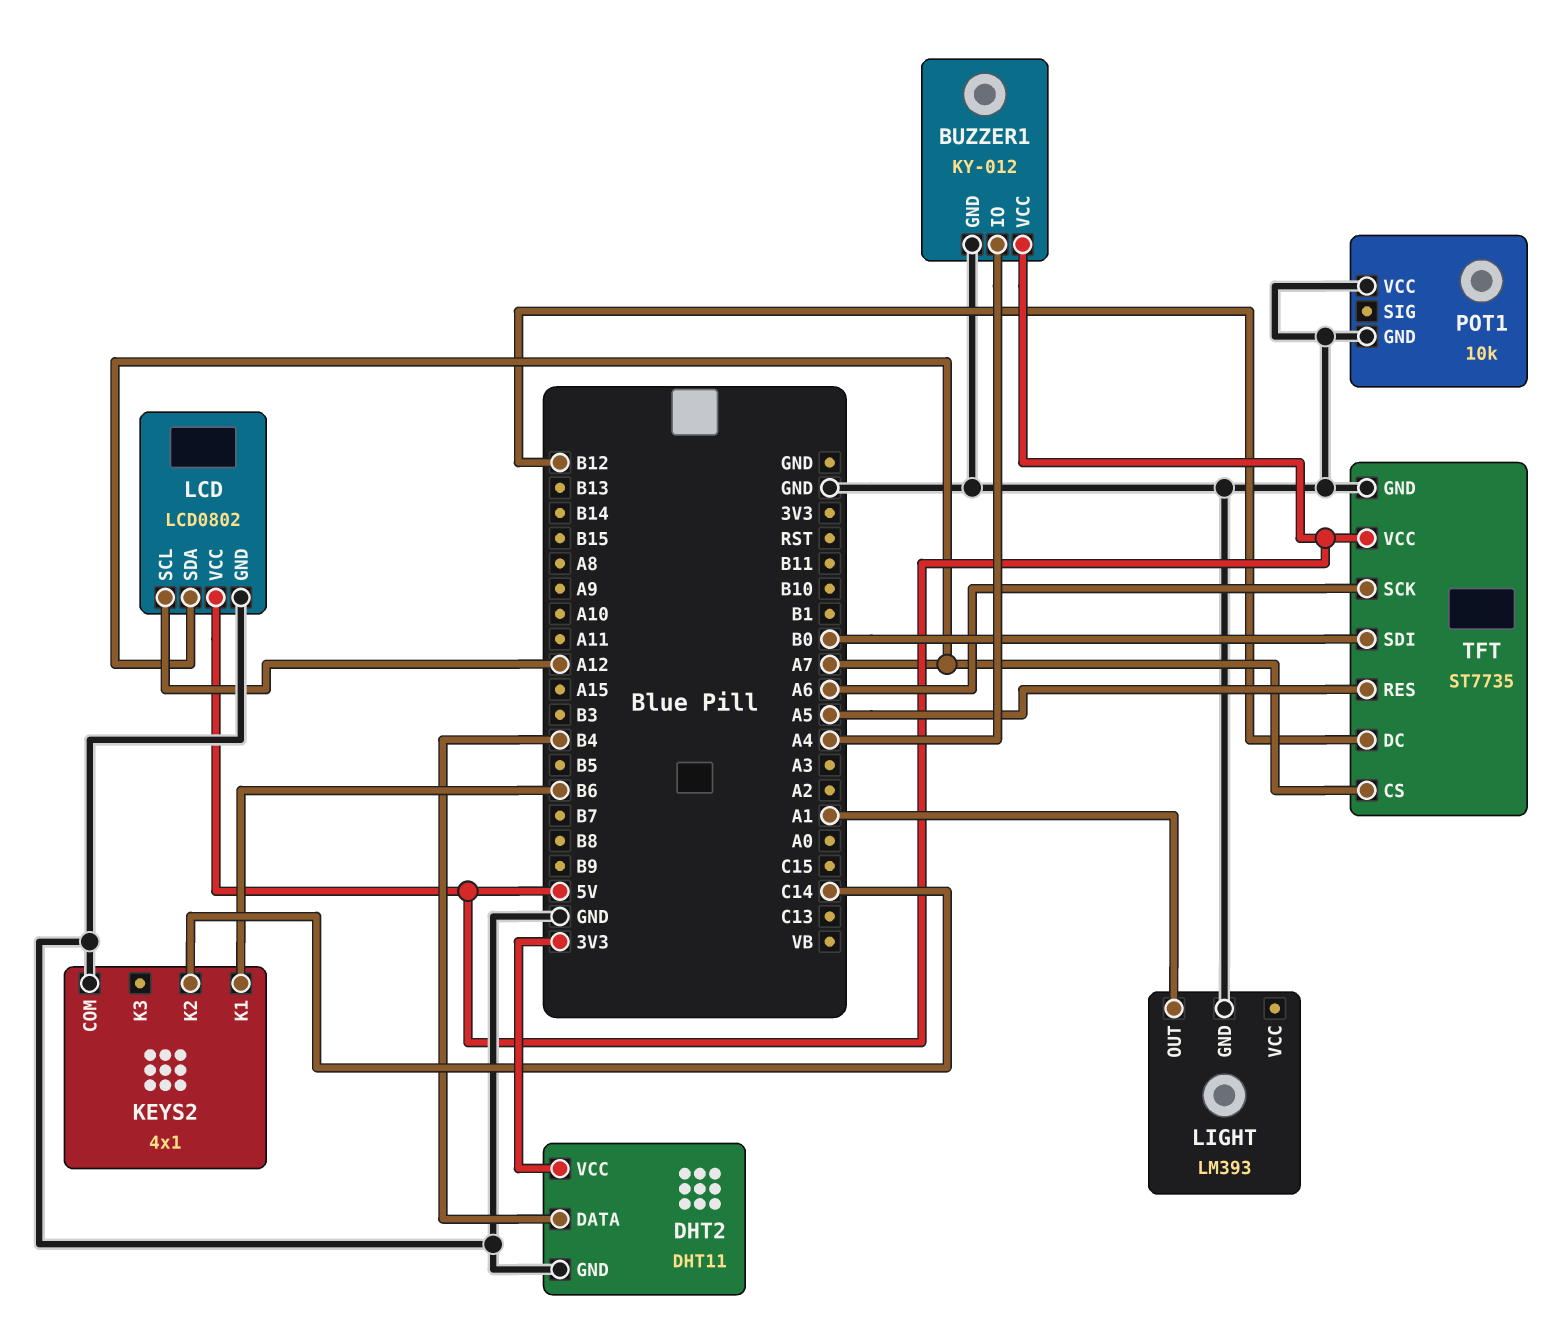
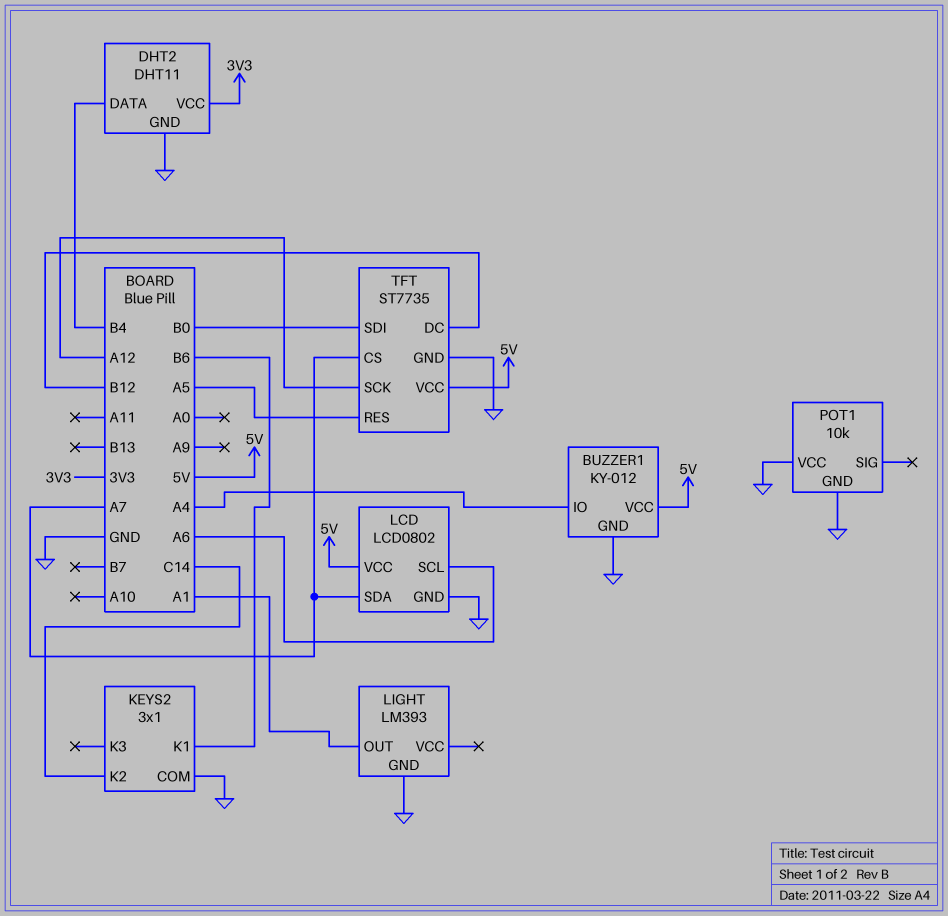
KEYS2: 4x1 -> 3x1
LCD pin SCL: A12 -> A6
TFT pin SCK: A6 -> A12

